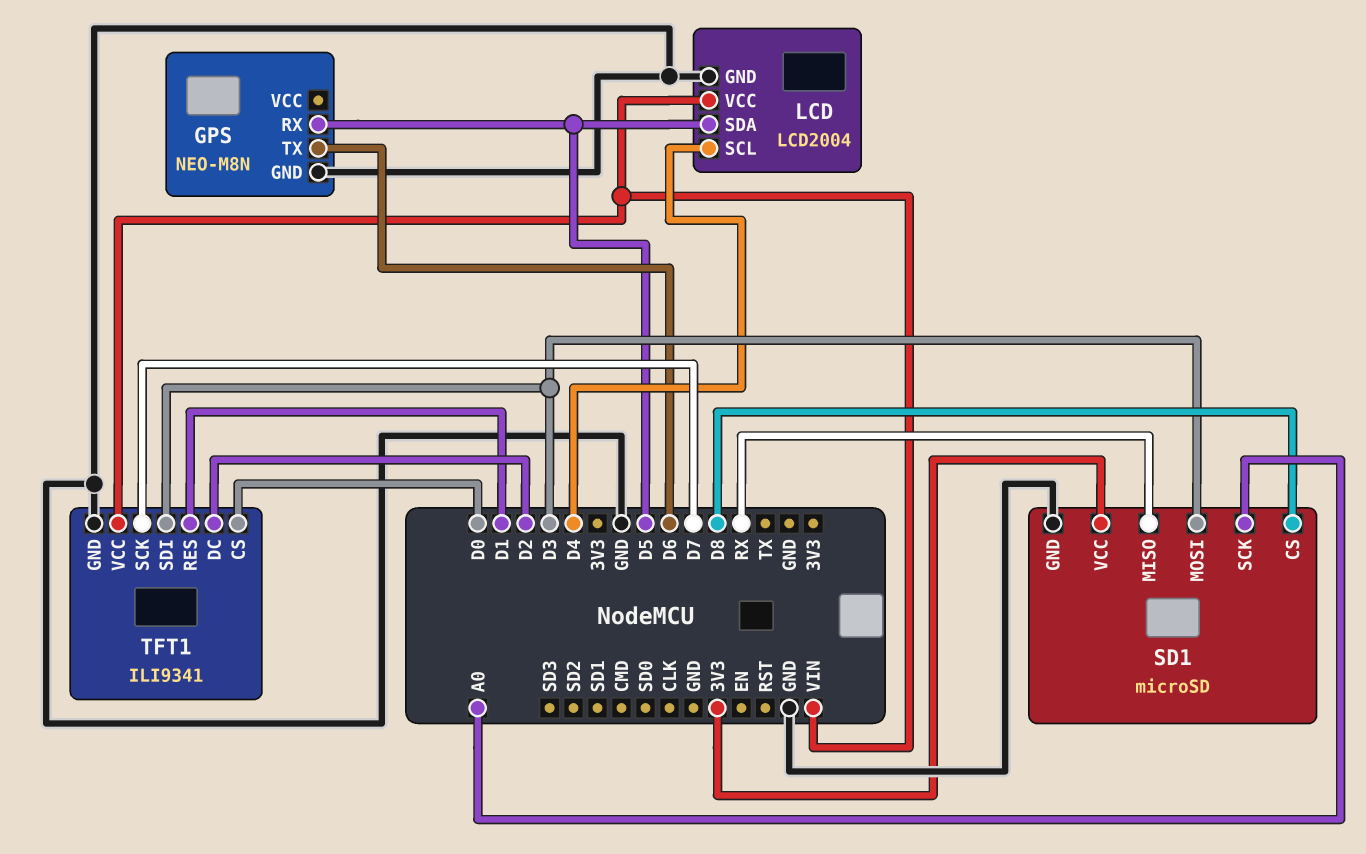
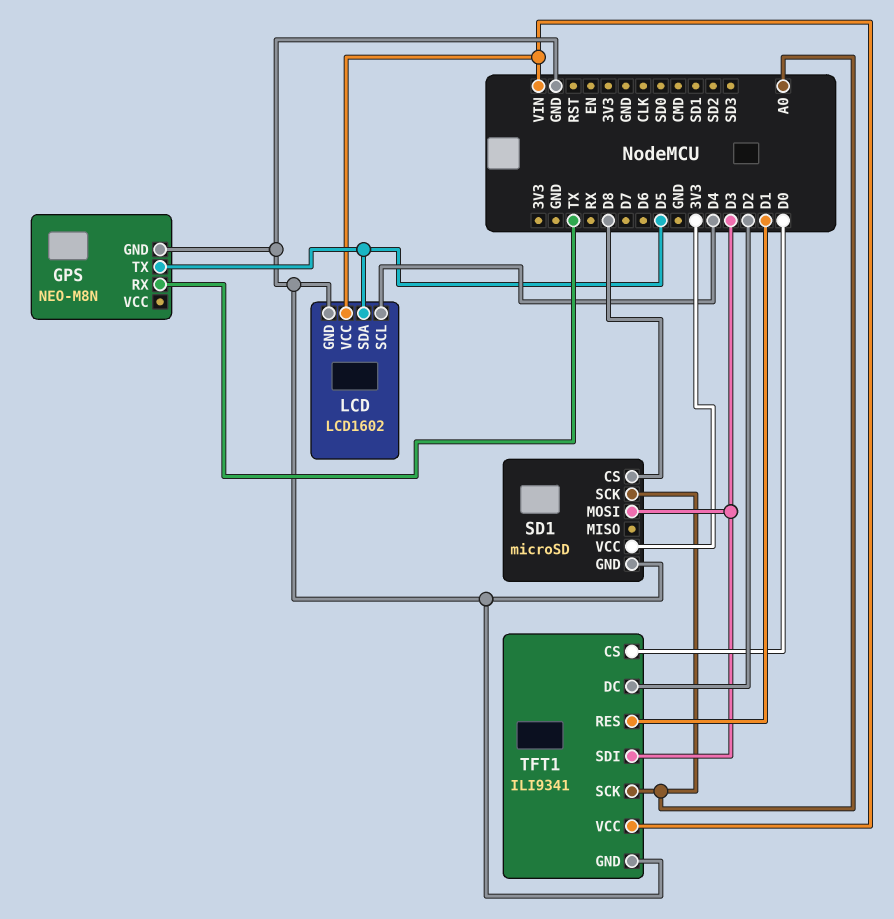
GPS pin RX: D5 -> TX
GPS pin TX: D6 -> D5
LCD: LCD2004 -> LCD1602
SD1 pin MISO: RX -> none
TFT1 pin SCK: D7 -> A0

